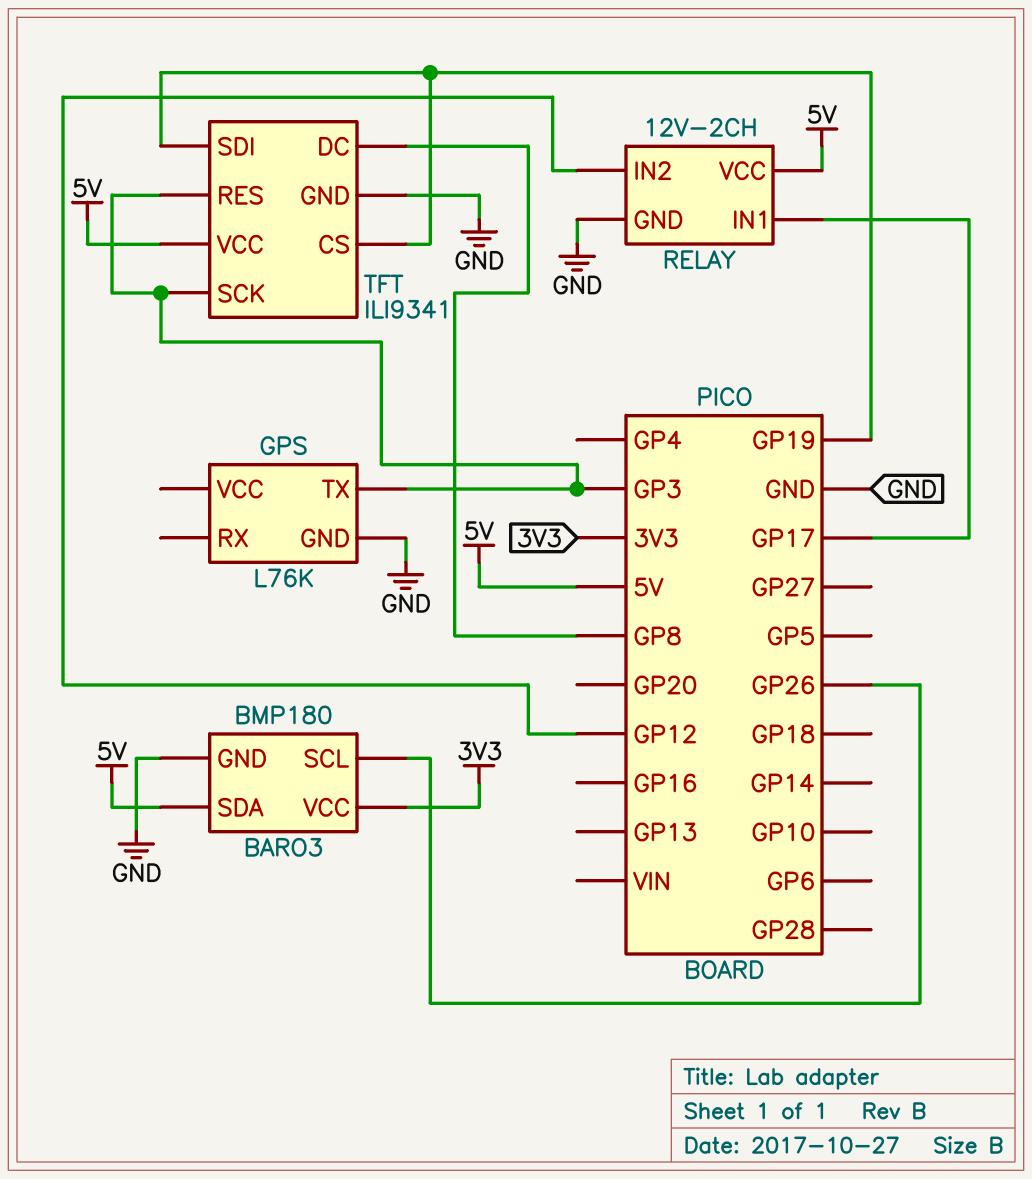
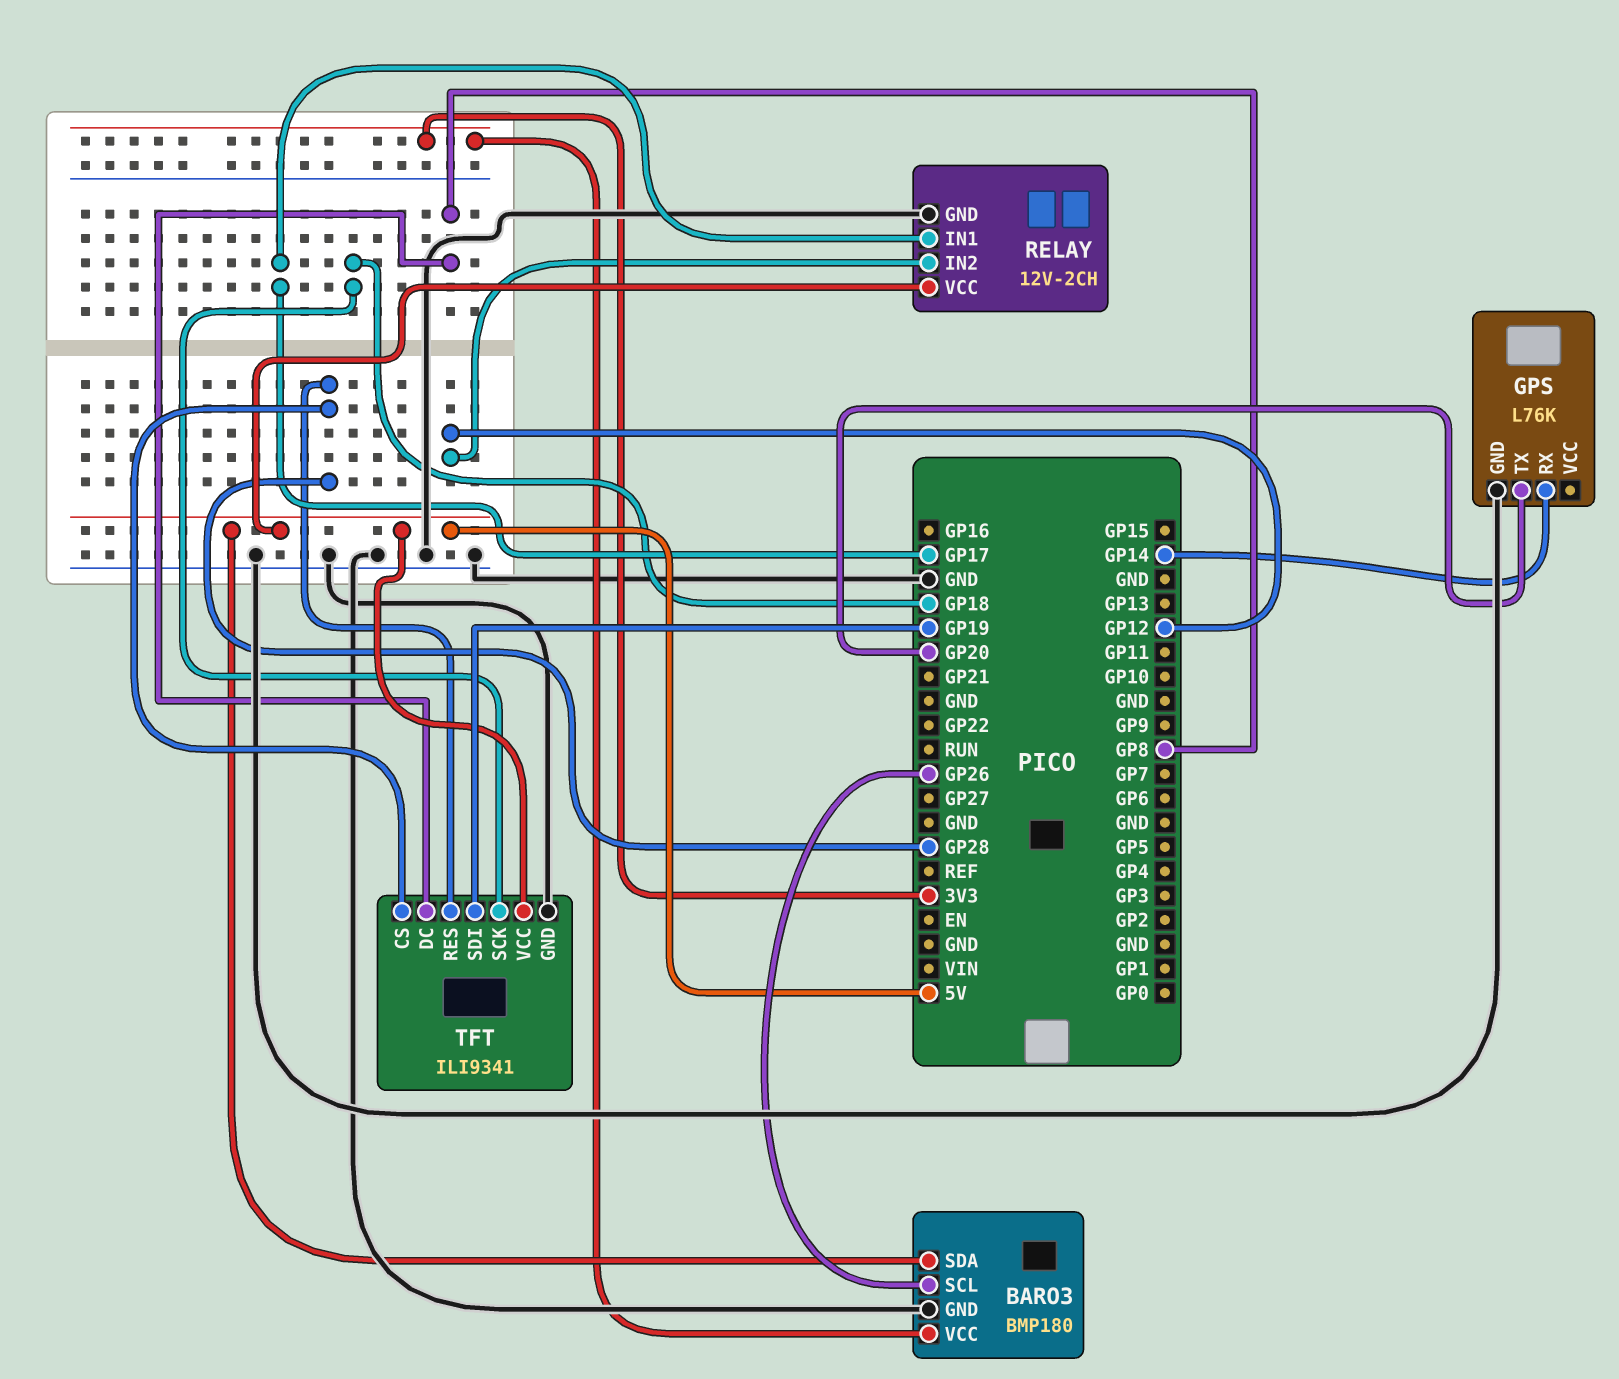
GPS pin RX: none -> GP14
GPS pin TX: GP3 -> GP20
TFT pin CS: GP19 -> GP28
TFT pin RES: GP3 -> GP28
TFT pin SCK: GP3 -> GP18

